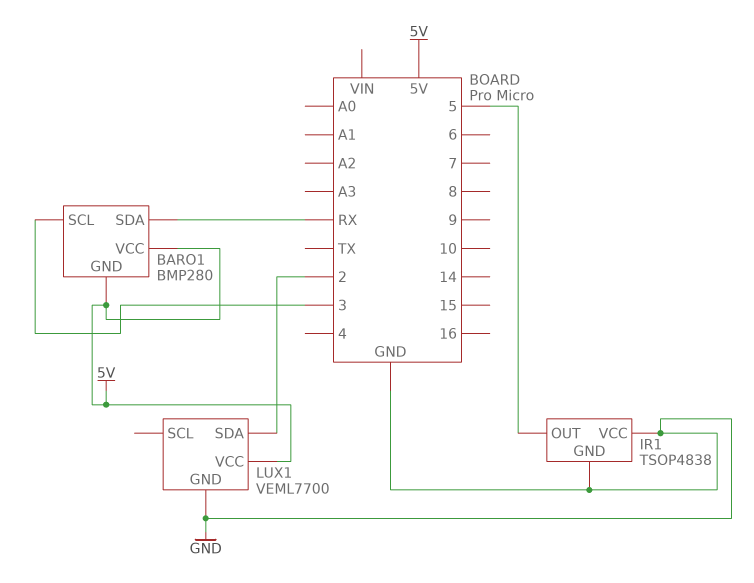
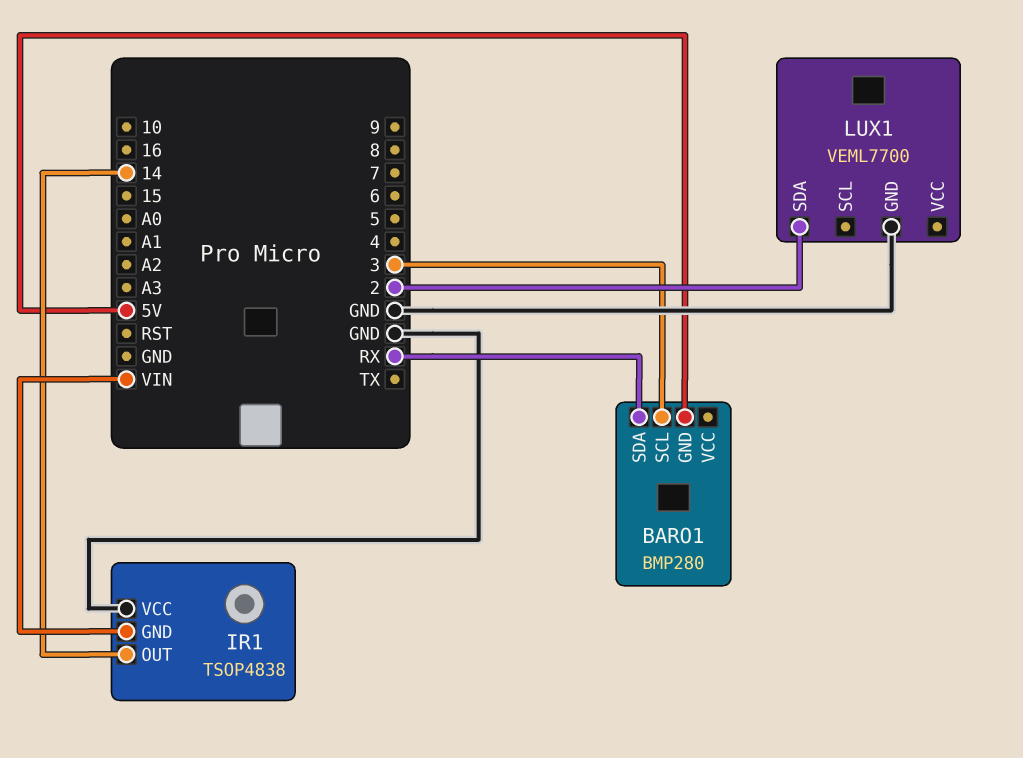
BARO1 pin VCC: 5V -> none
IR1 pin GND: GND -> VIN
IR1 pin OUT: 5 -> 14
LUX1 pin VCC: 5V -> none

